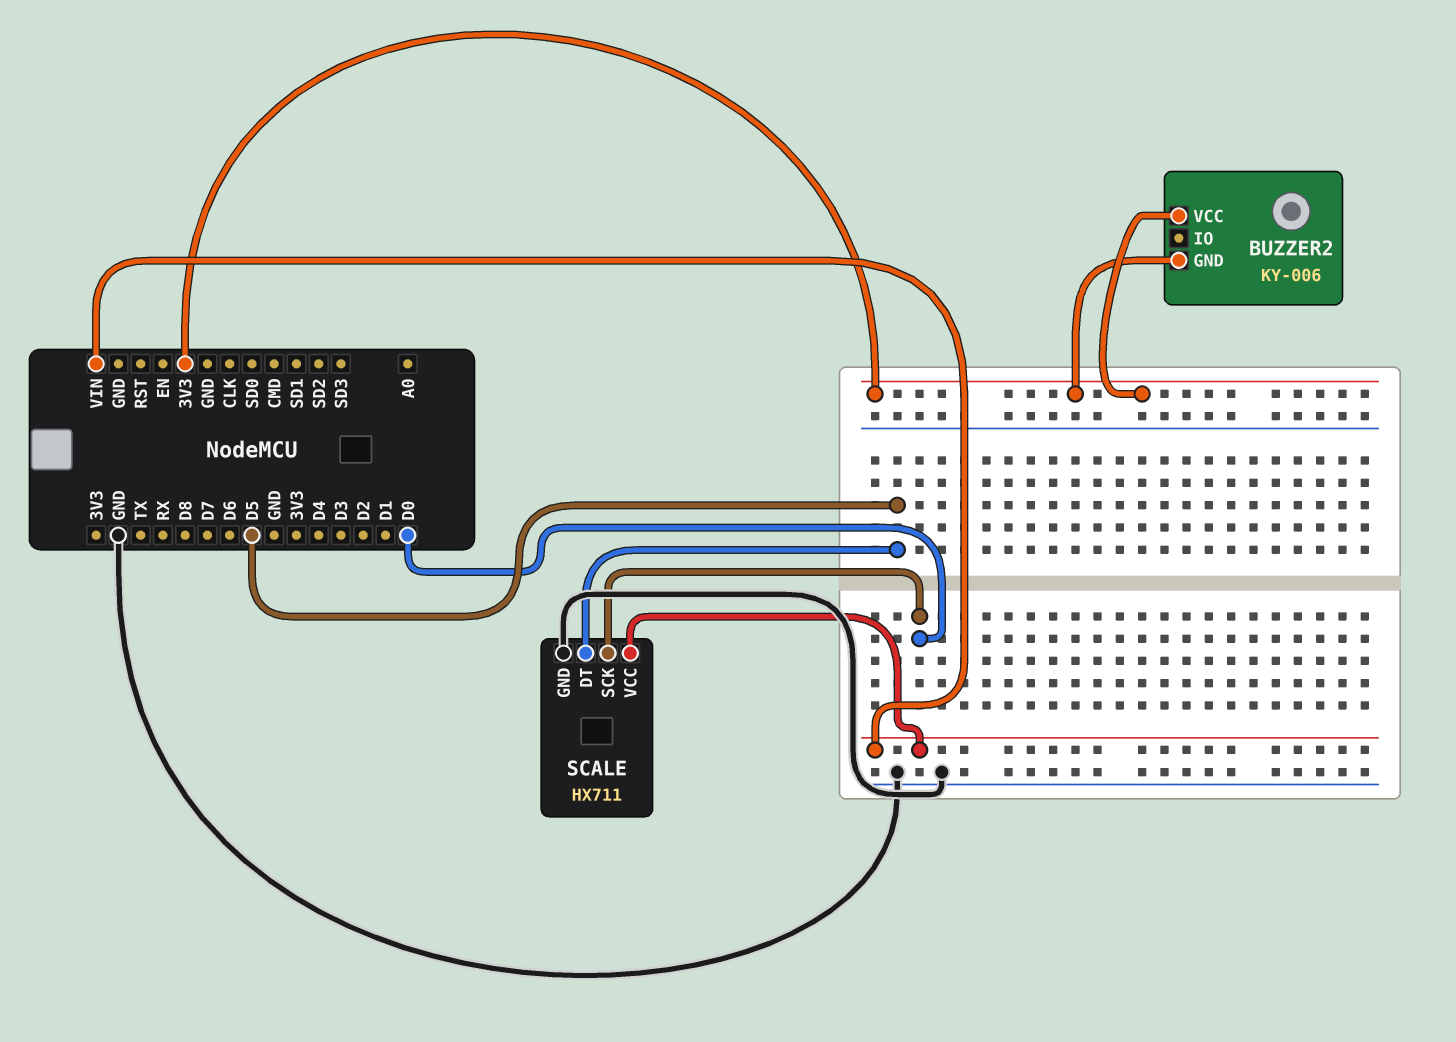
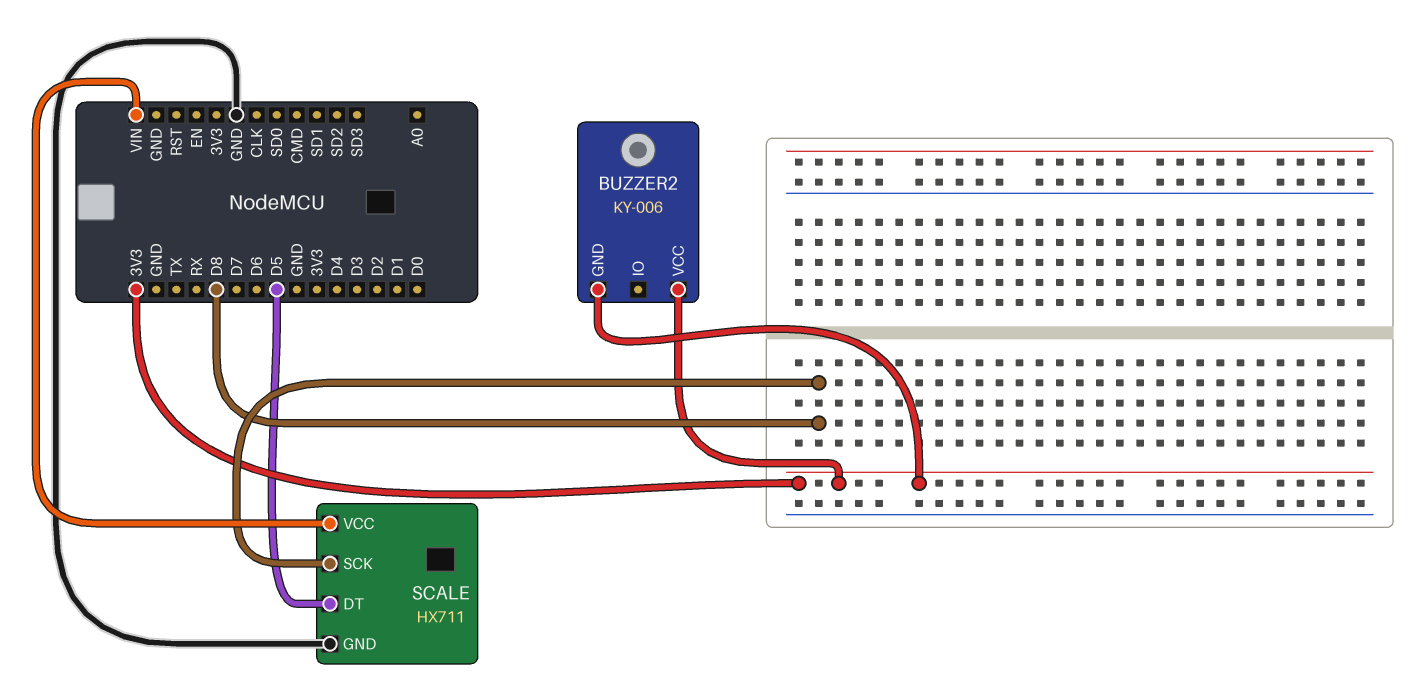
SCALE pin SCK: D0 -> D8

